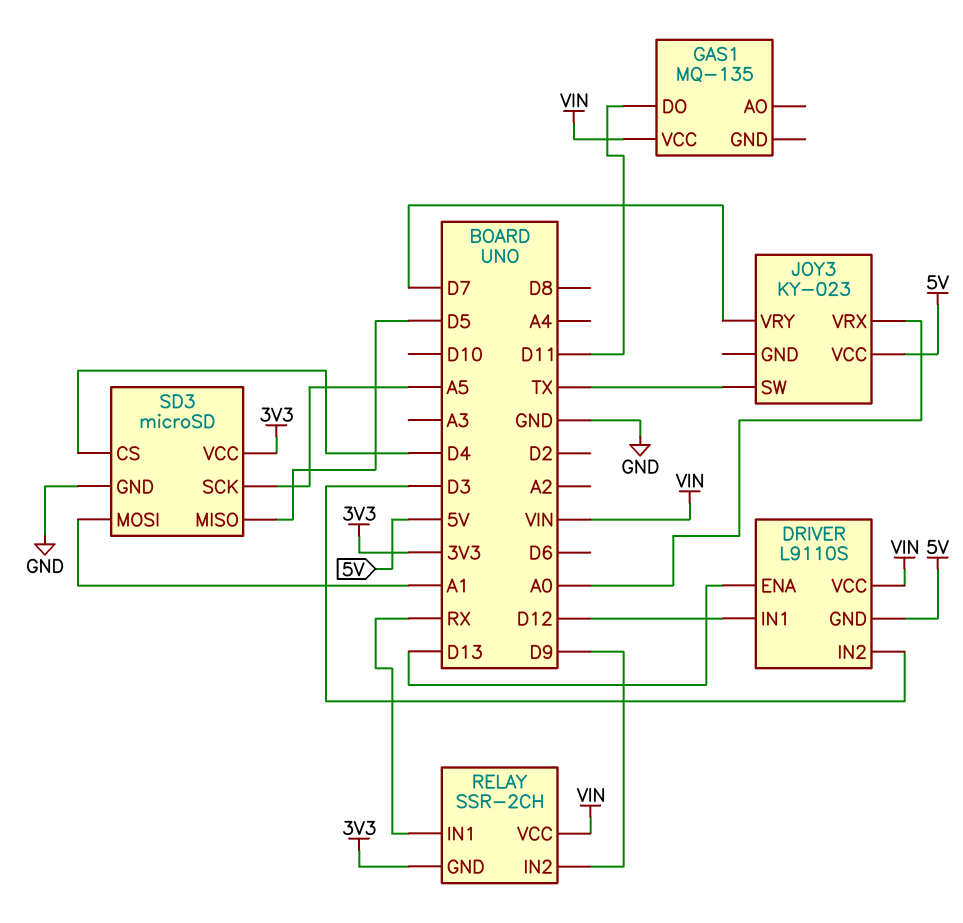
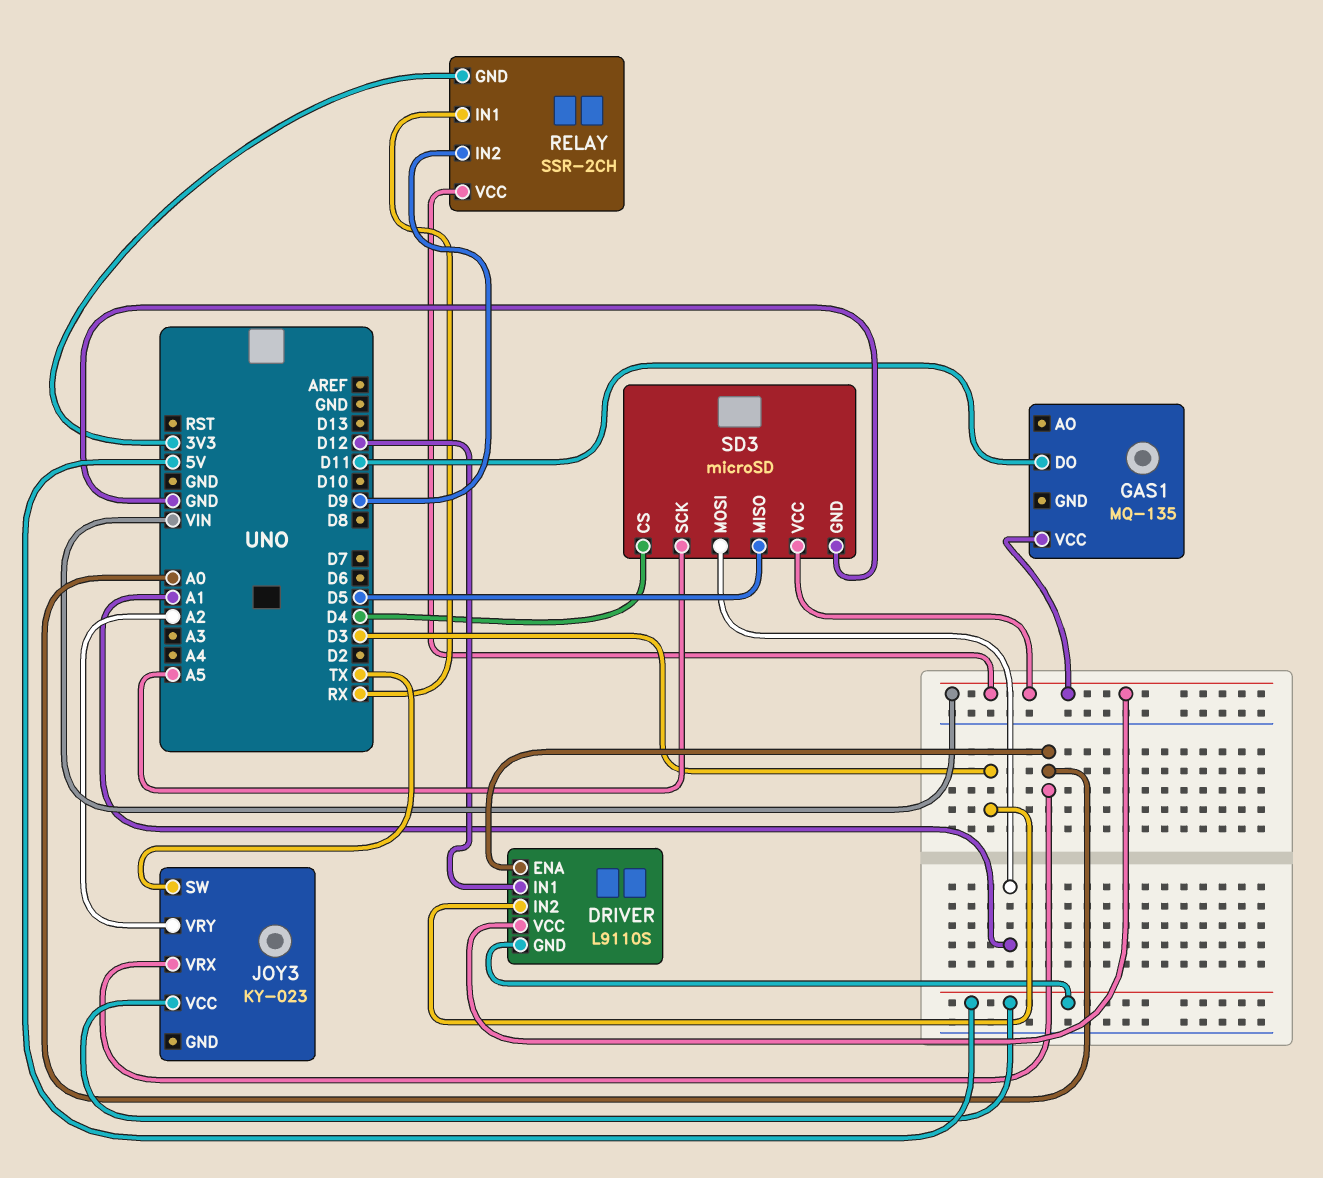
DRIVER pin ENA: D13 -> A0
JOY3 pin VRY: D7 -> A2
SD3 pin VCC: 3V3 -> VIN

